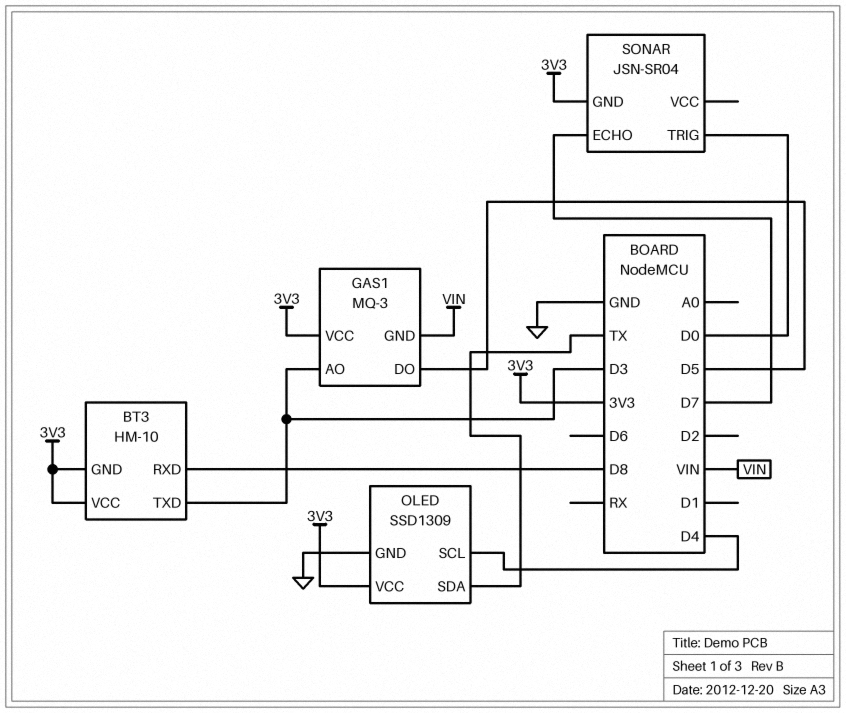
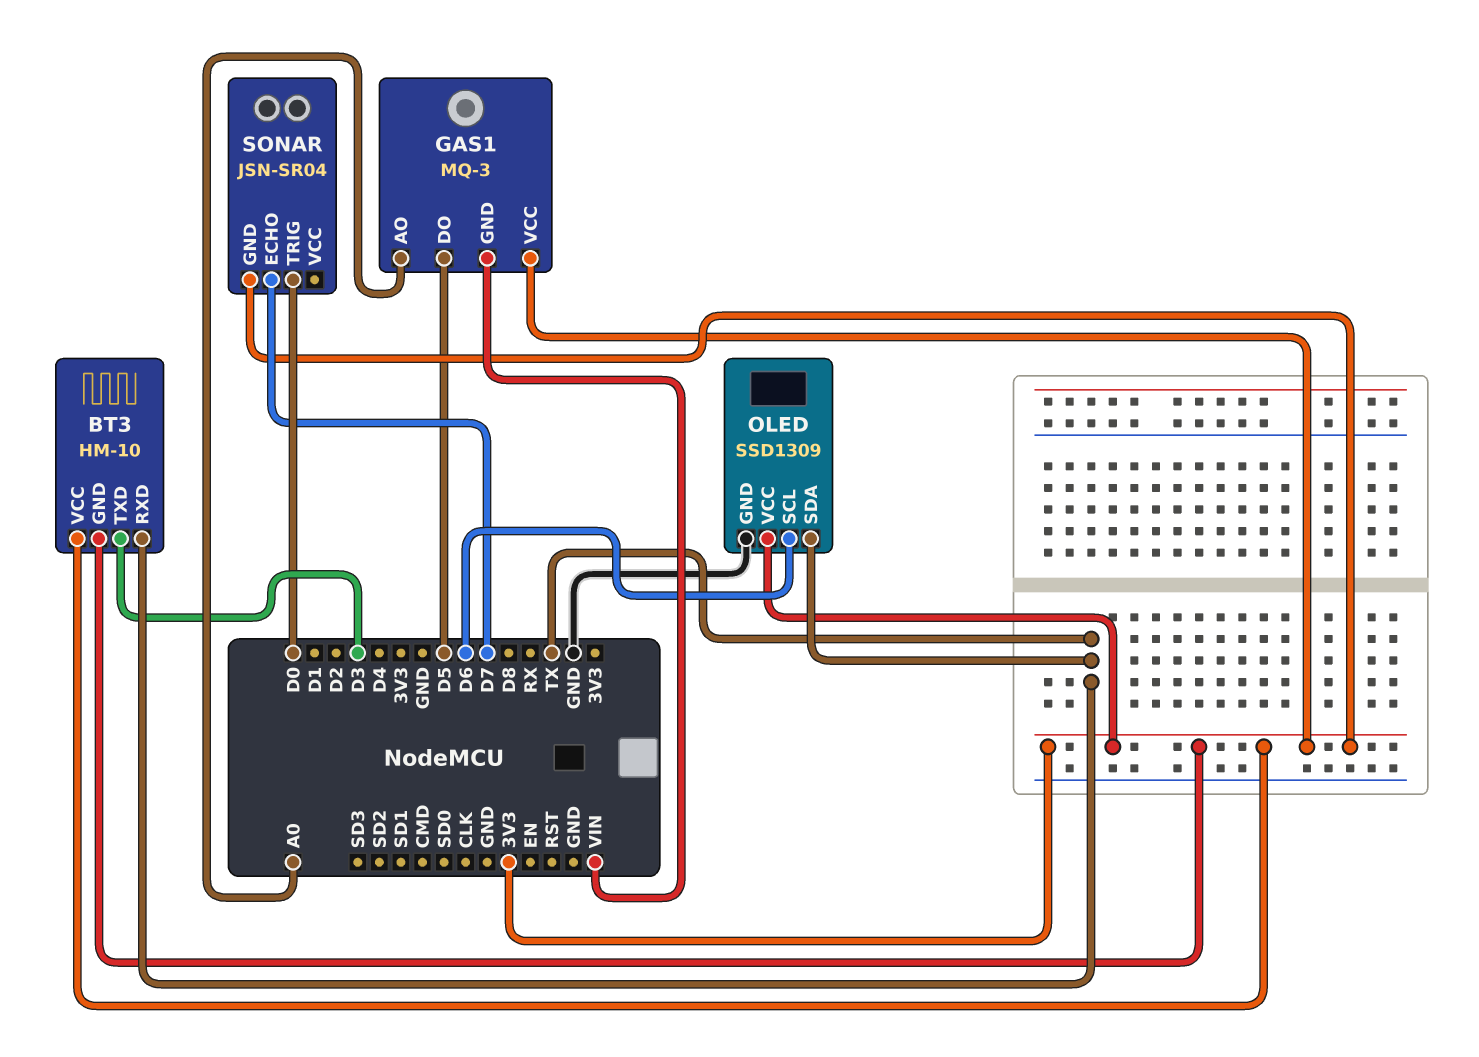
BT3 pin RXD: D8 -> TX
GAS1 pin AO: D3 -> A0
OLED pin SCL: D4 -> D6

